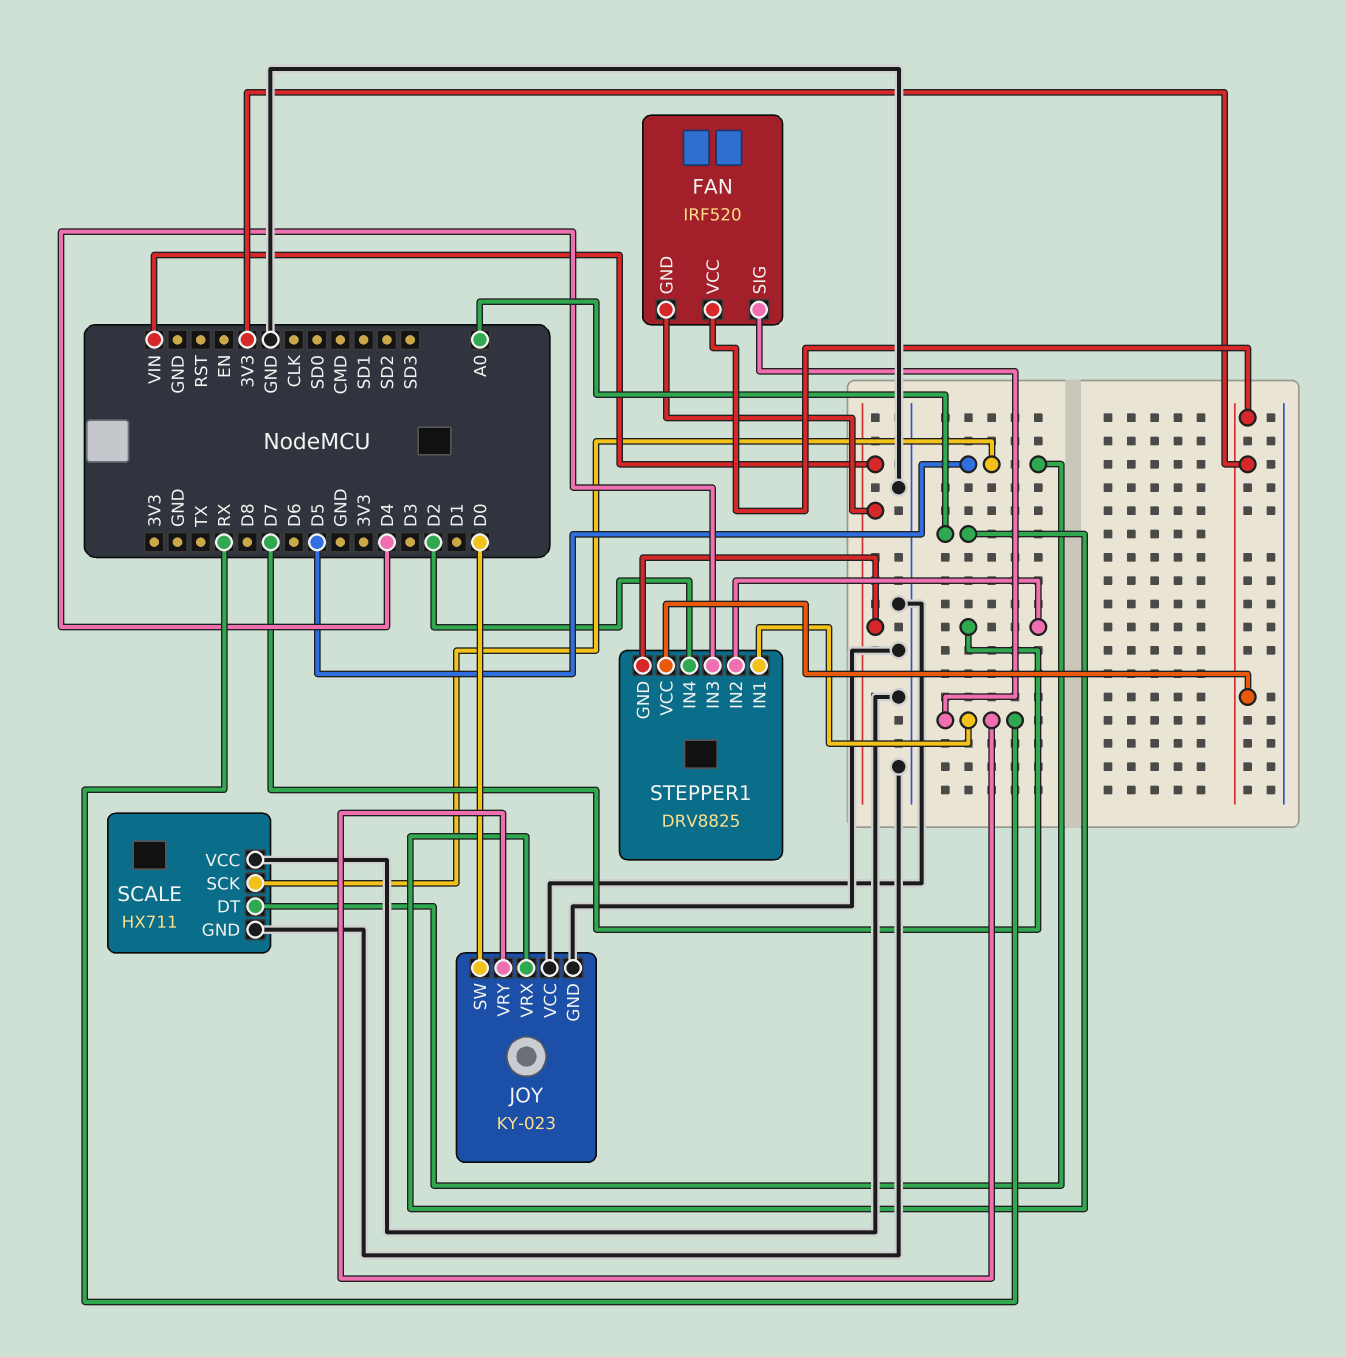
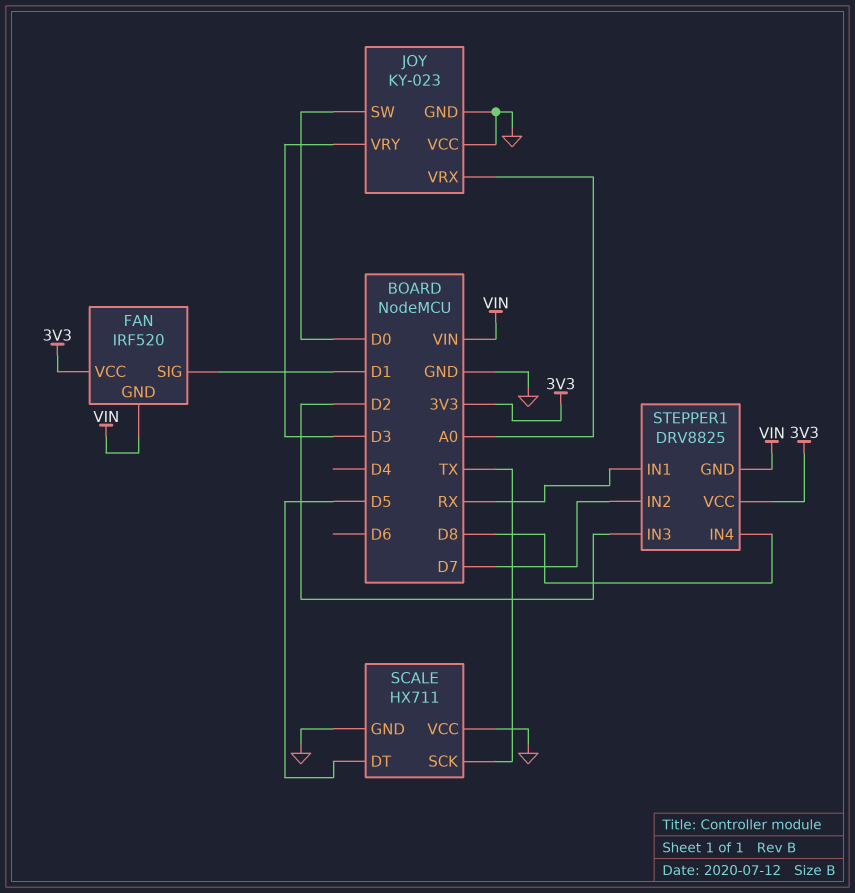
FAN pin SIG: RX -> D1
JOY pin VRY: RX -> D3
SCALE pin SCK: D5 -> TX
STEPPER1 pin IN3: D4 -> D2
STEPPER1 pin IN4: D2 -> D8

